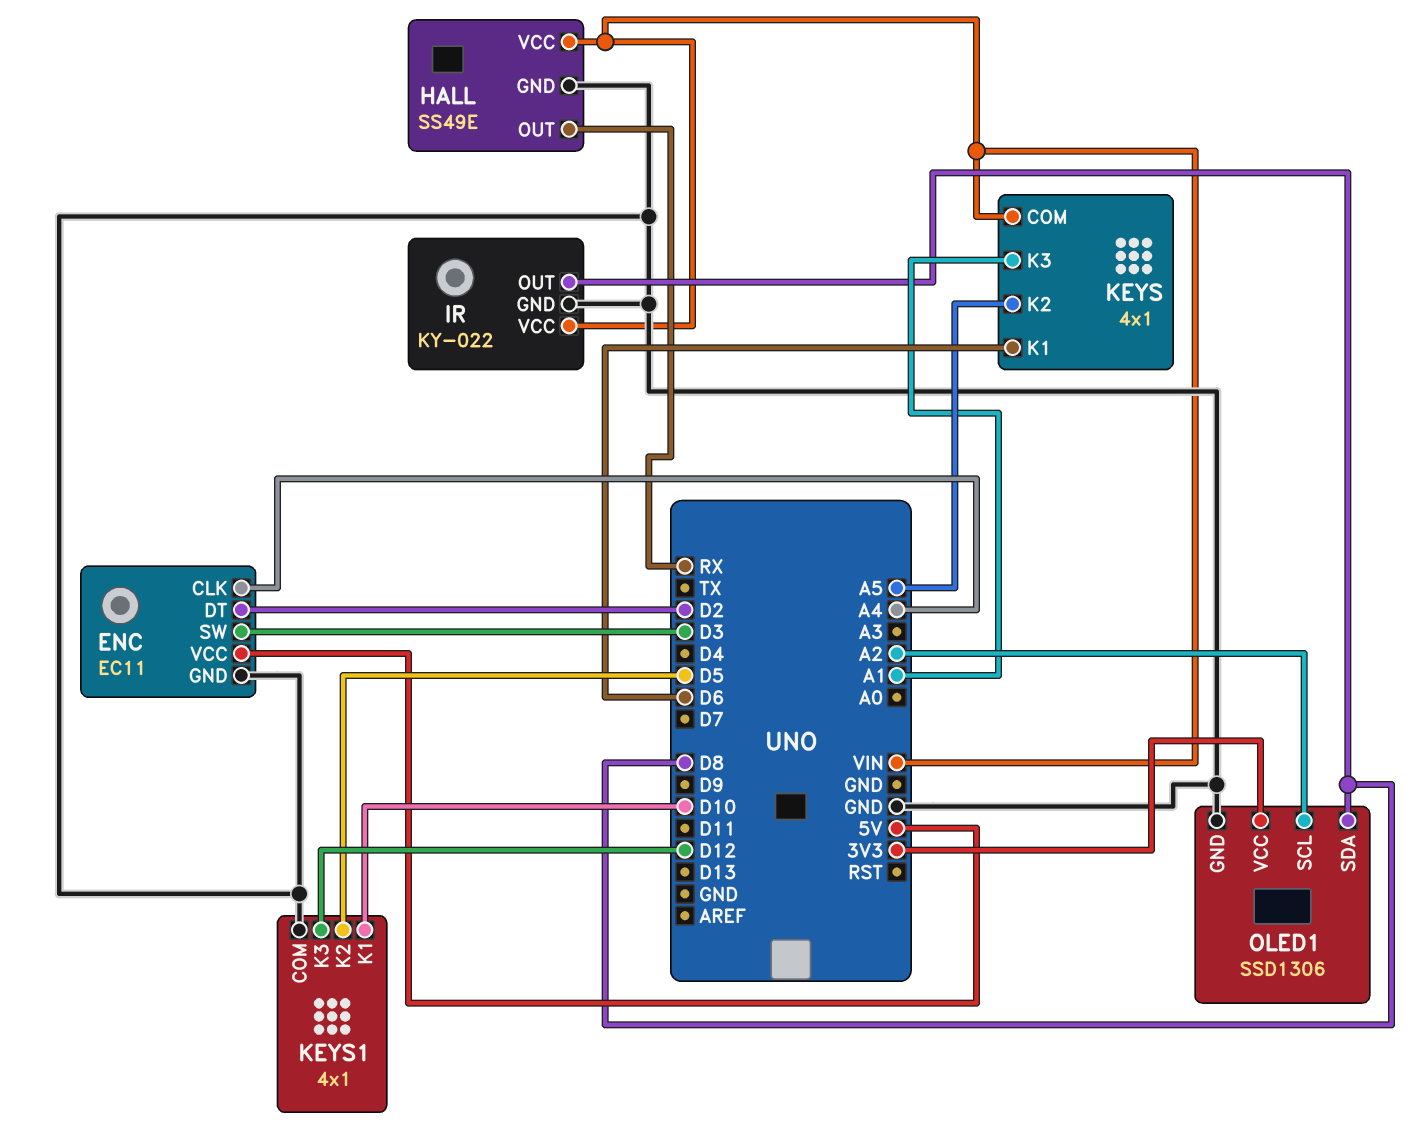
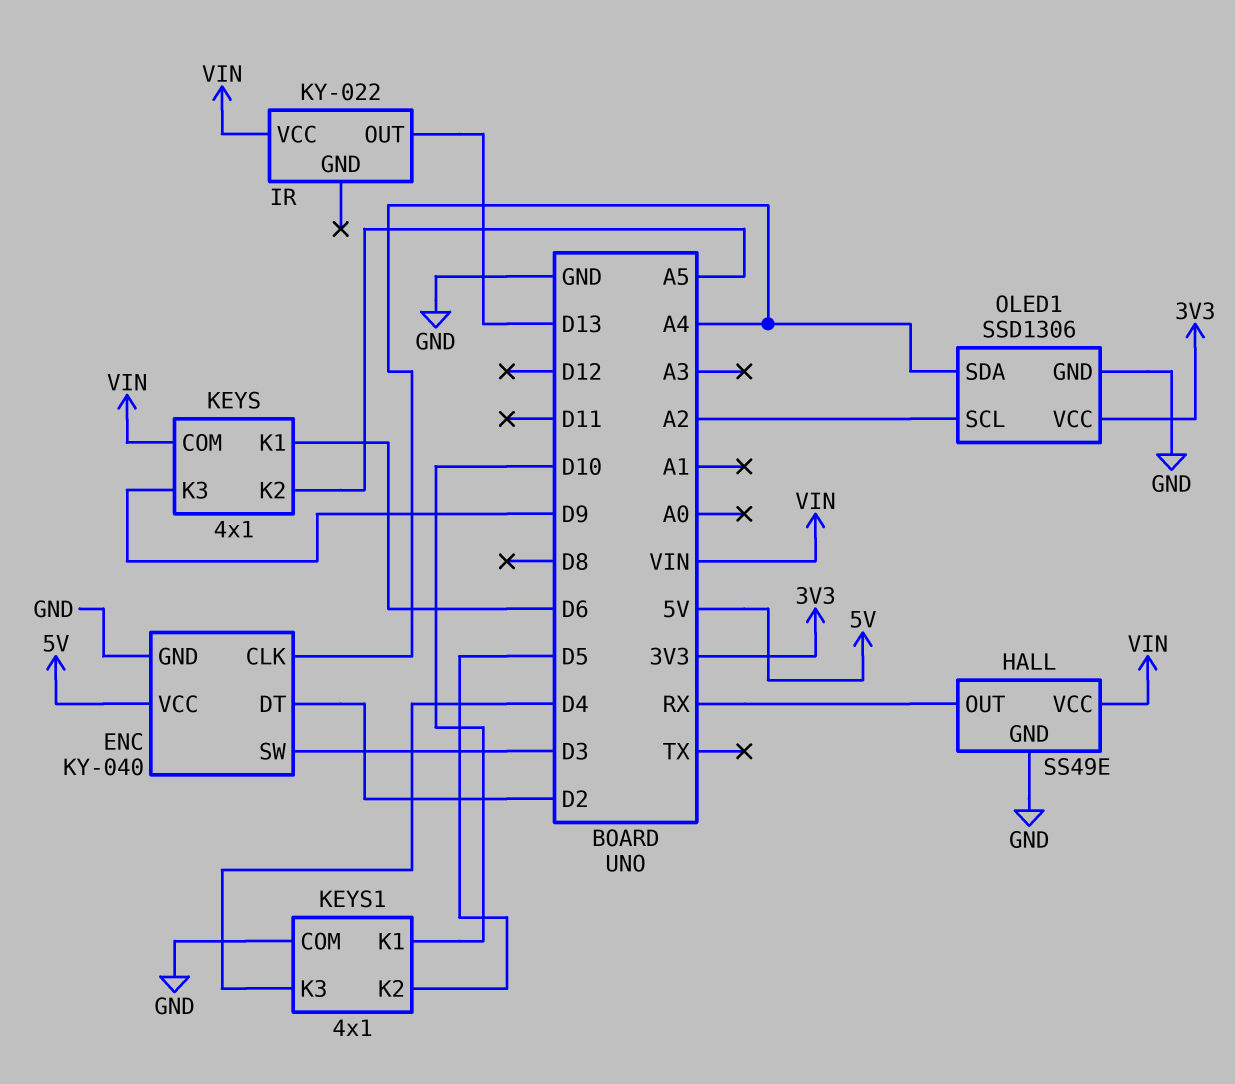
ENC: EC11 -> KY-040
IR pin GND: GND -> none
IR pin OUT: D8 -> D13
KEYS pin K3: A1 -> D9
KEYS1 pin K3: D12 -> D4
OLED1 pin SDA: D8 -> A4

